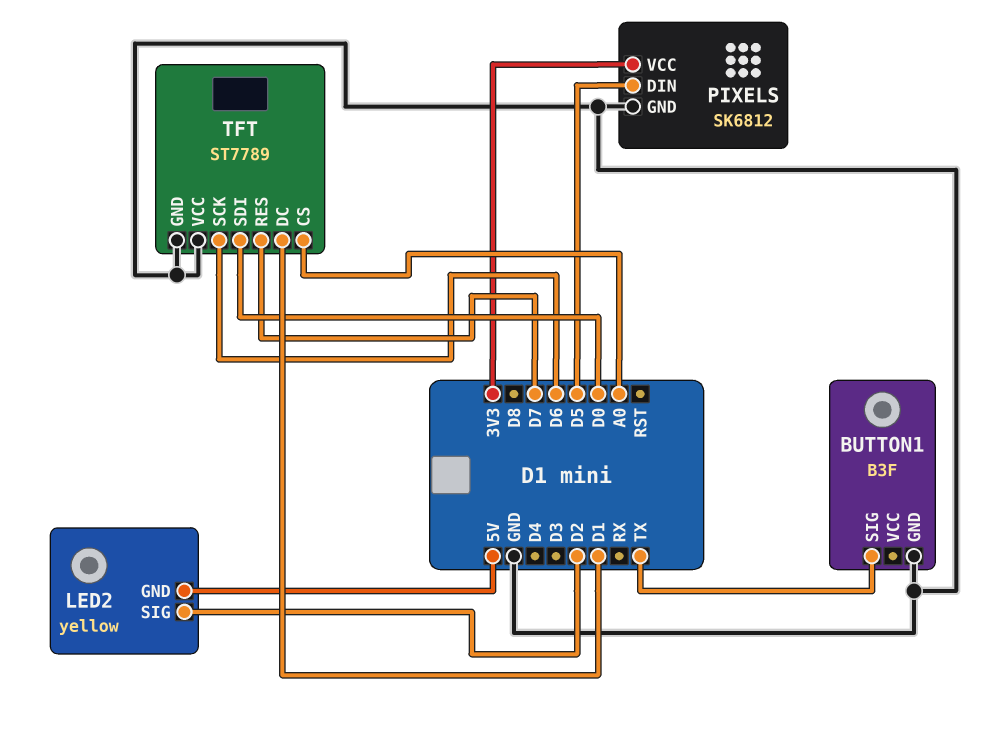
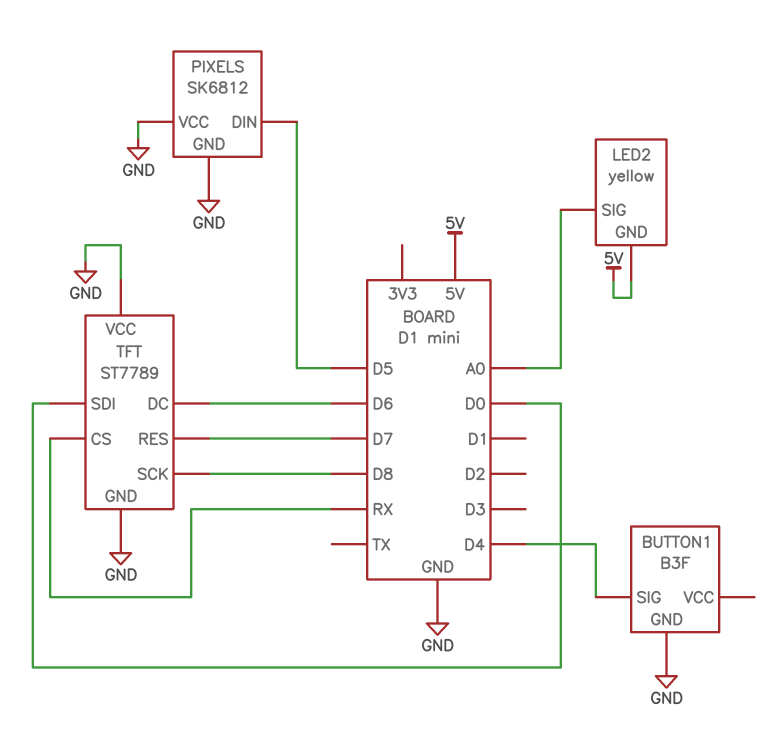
BUTTON1 pin SIG: TX -> D4
LED2 pin SIG: D2 -> A0
PIXELS pin VCC: 3V3 -> GND
TFT pin CS: A0 -> RX
TFT pin DC: D1 -> D6
TFT pin SCK: D6 -> D8

